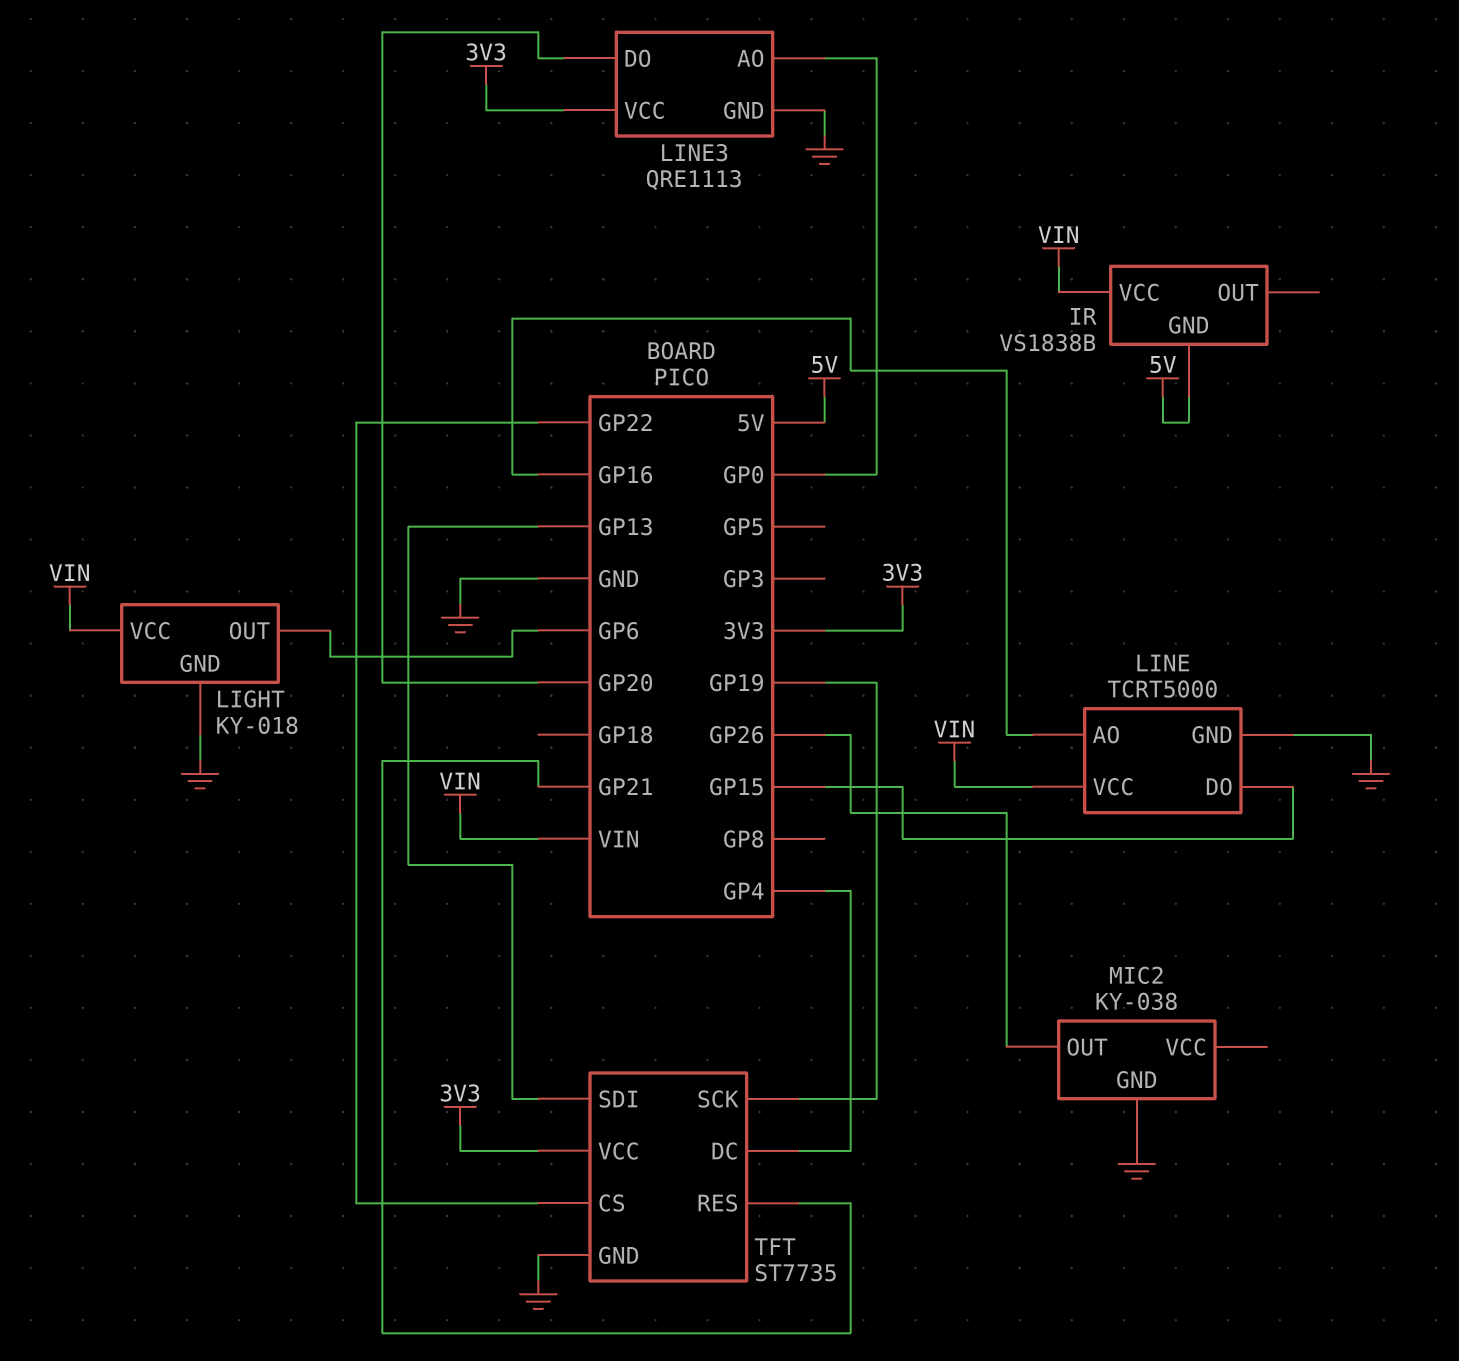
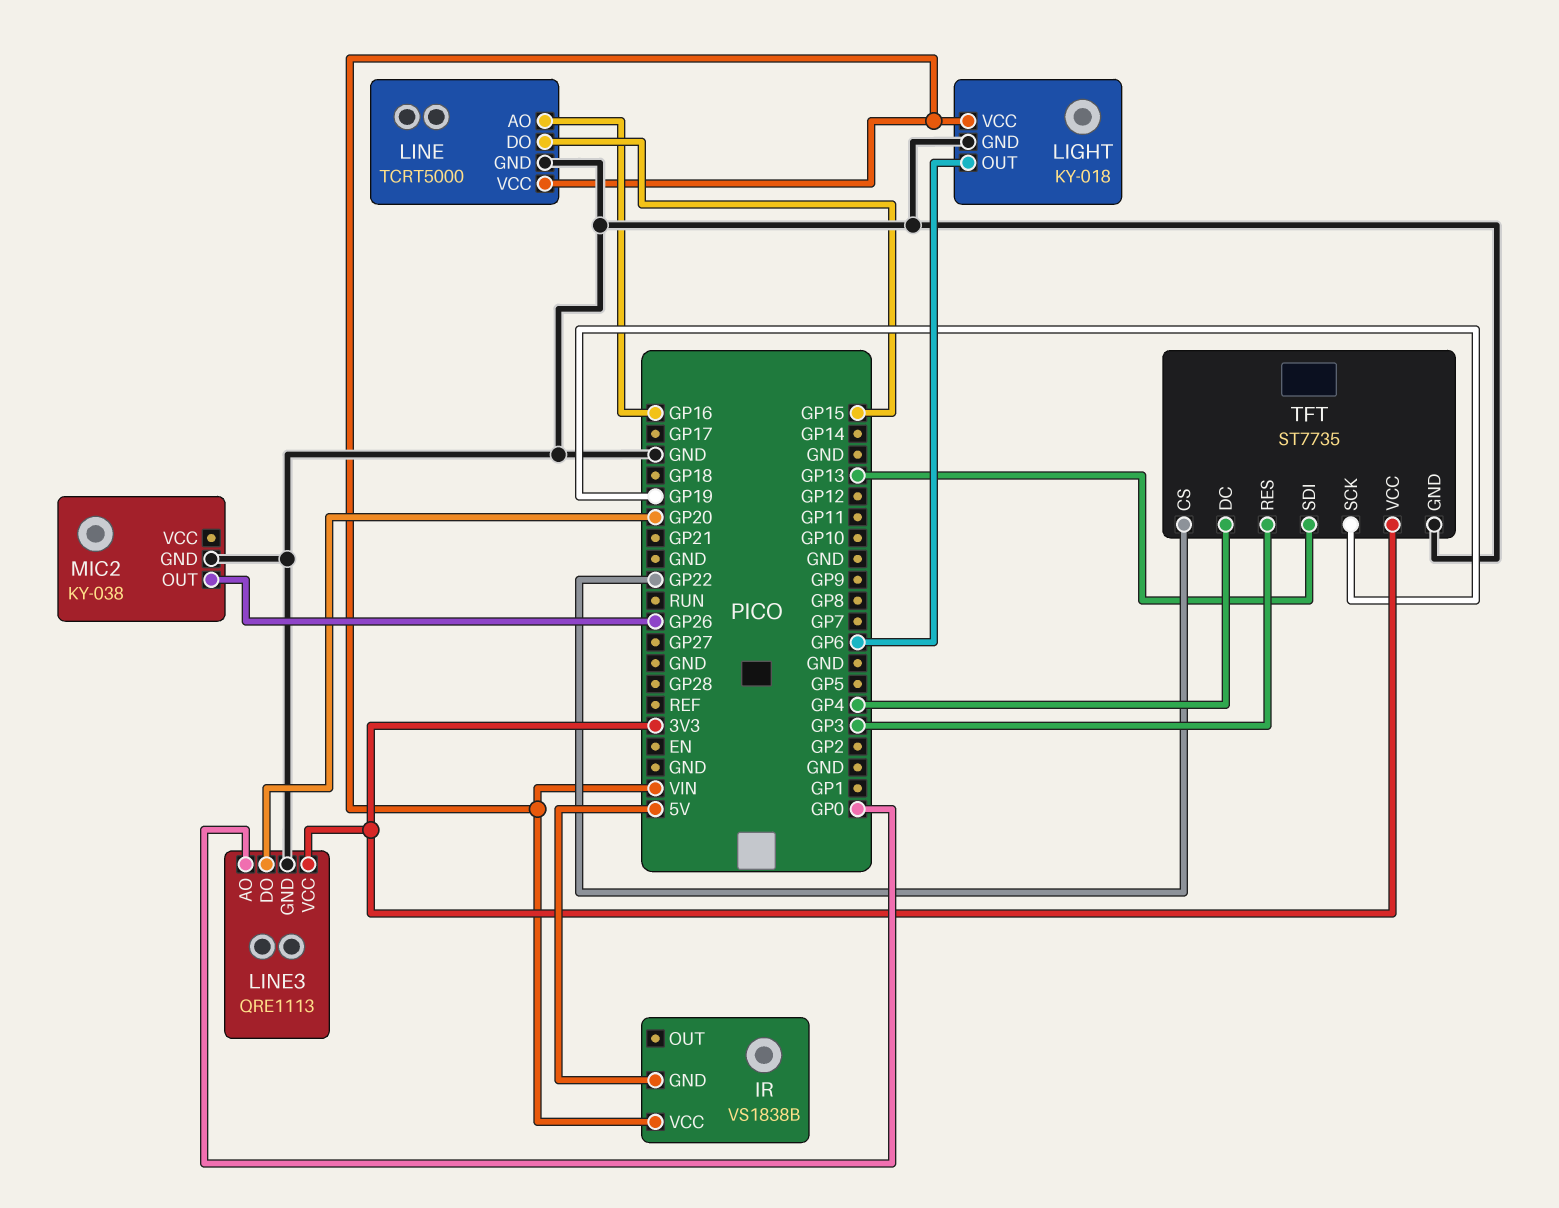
TFT pin RES: GP21 -> GP3

